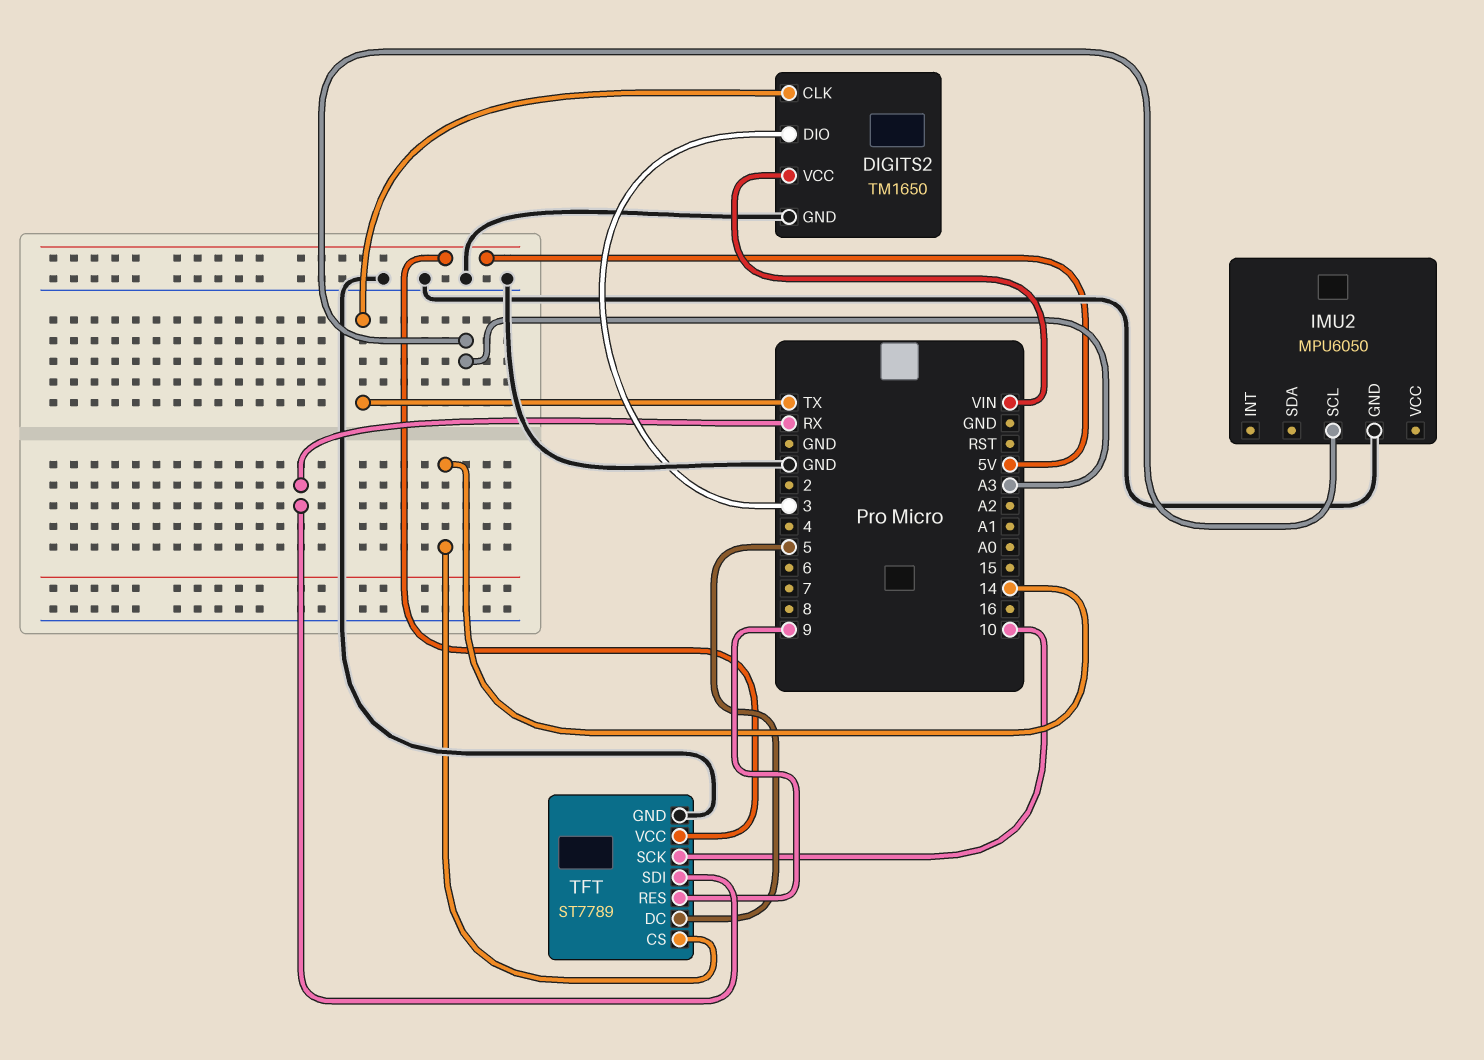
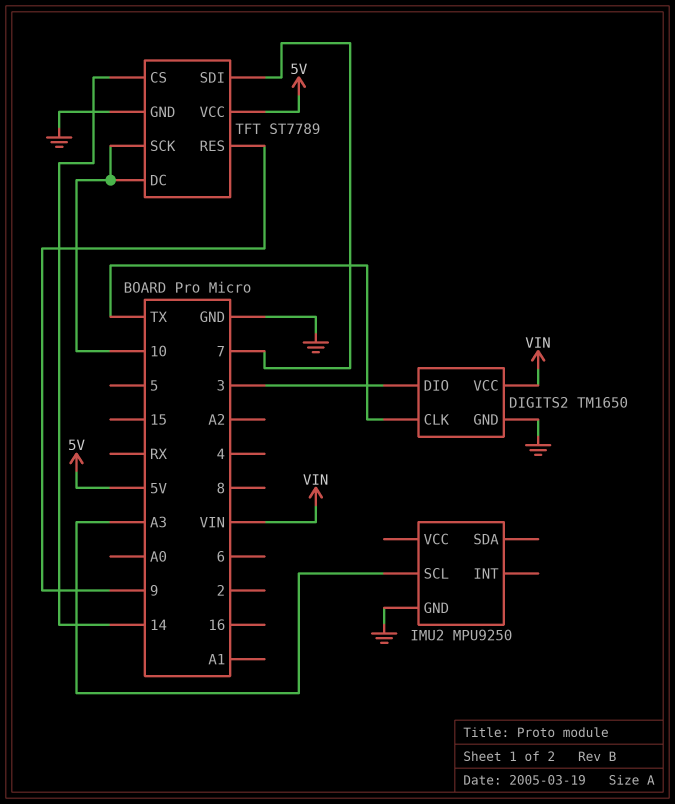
IMU2: MPU6050 -> MPU9250
TFT pin DC: 5 -> 10
TFT pin SDI: RX -> 7

